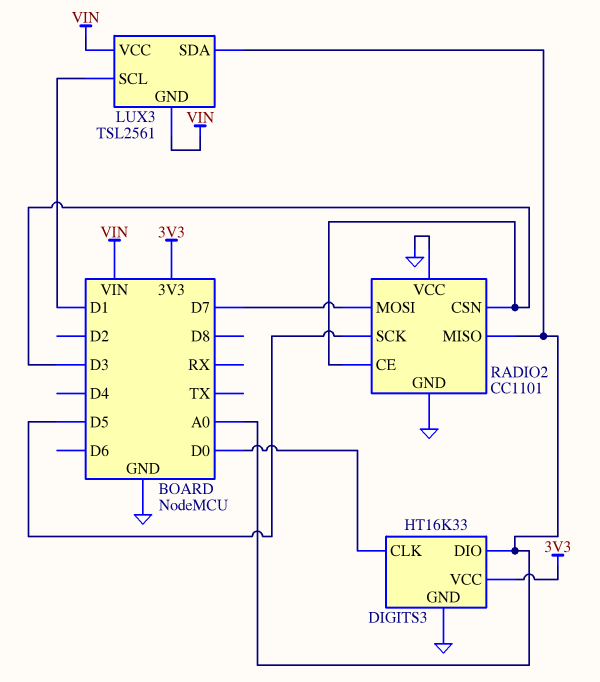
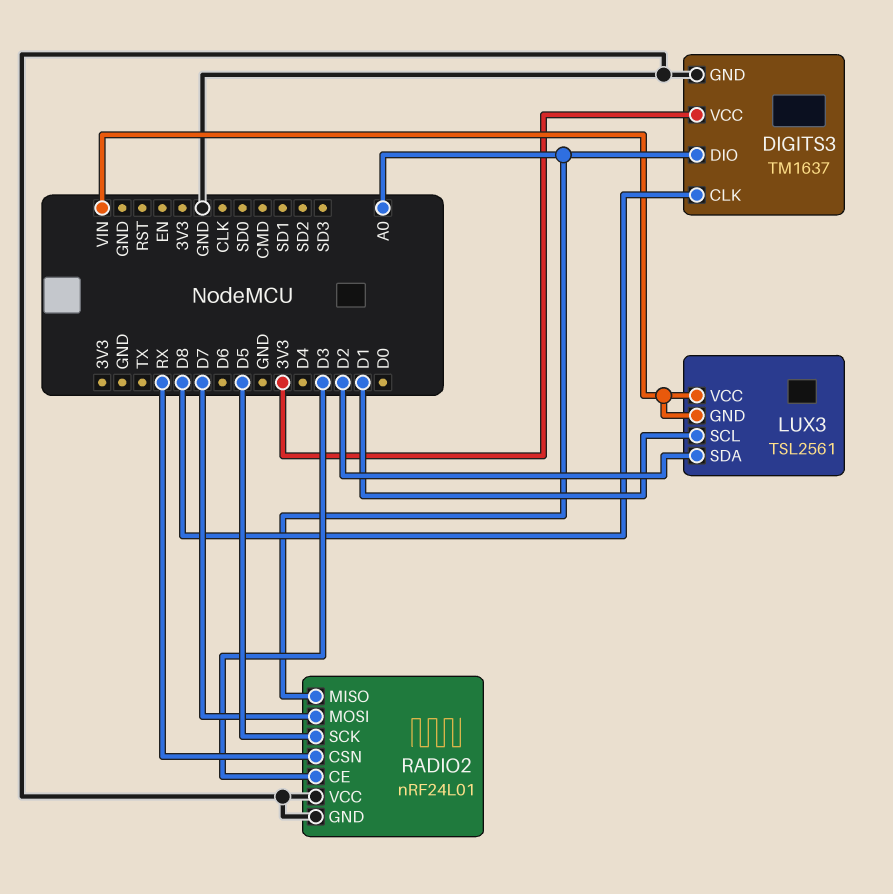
DIGITS3: HT16K33 -> TM1637
DIGITS3 pin CLK: D0 -> D8
LUX3 pin SDA: A0 -> D2
RADIO2: CC1101 -> nRF24L01
RADIO2 pin CSN: D3 -> RX

